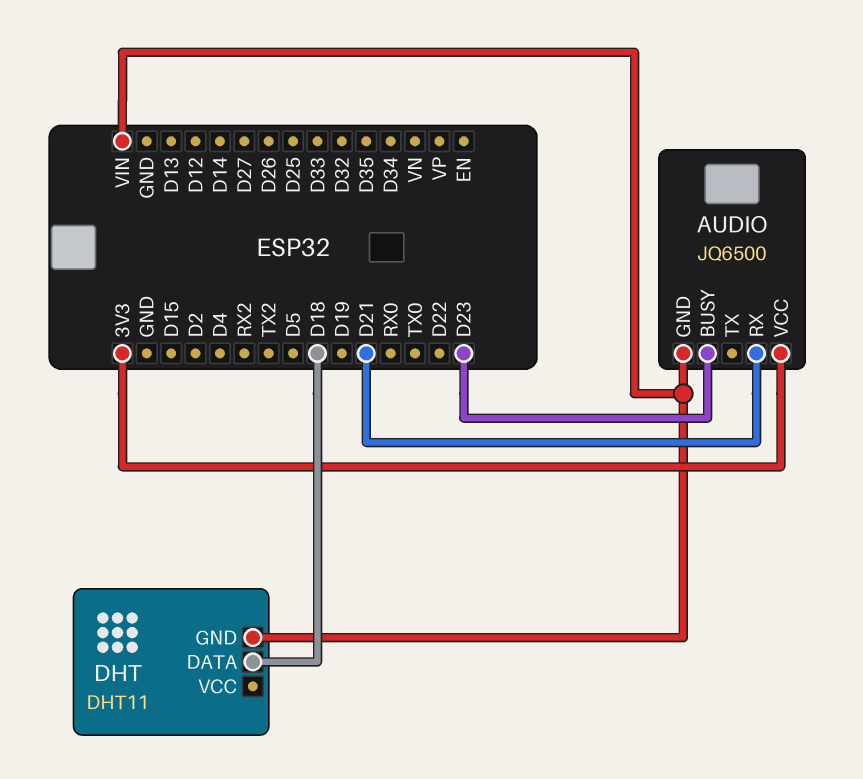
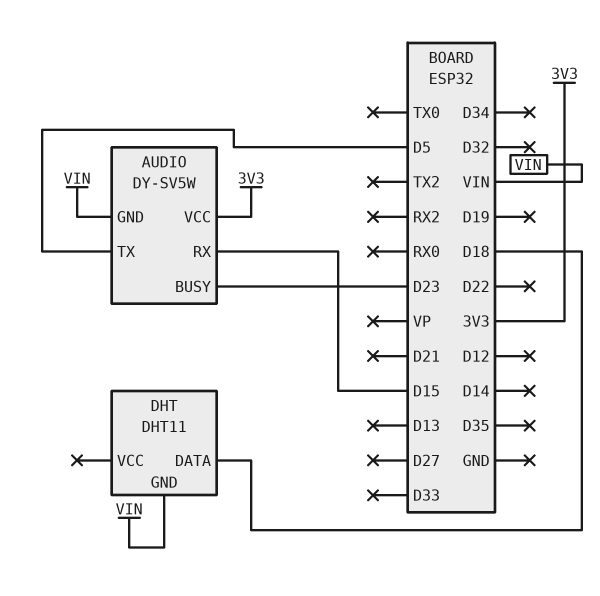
AUDIO: JQ6500 -> DY-SV5W
AUDIO pin RX: D21 -> D15
AUDIO pin TX: none -> D5

